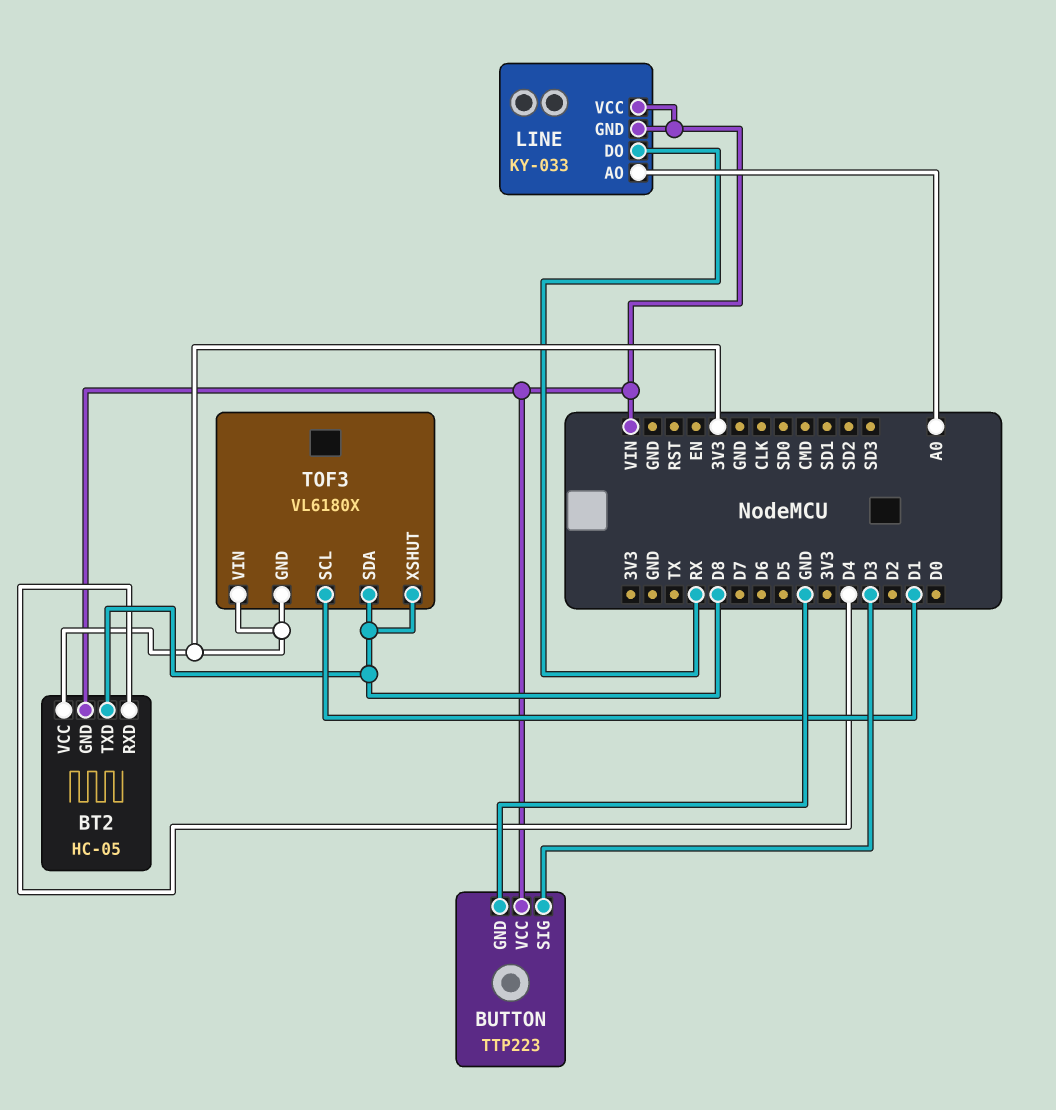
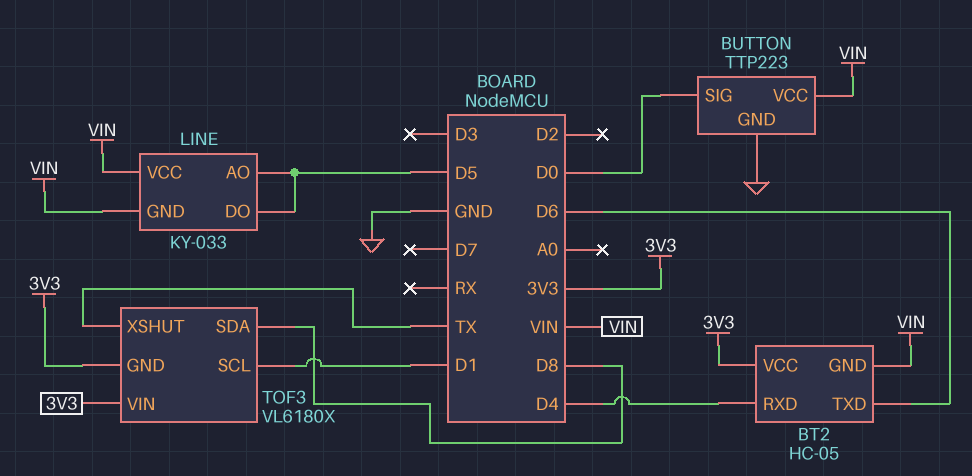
BT2 pin TXD: D8 -> D6
BUTTON pin SIG: D3 -> D0
LINE pin AO: A0 -> D5
LINE pin DO: RX -> D5
TOF3 pin XSHUT: D8 -> TX

